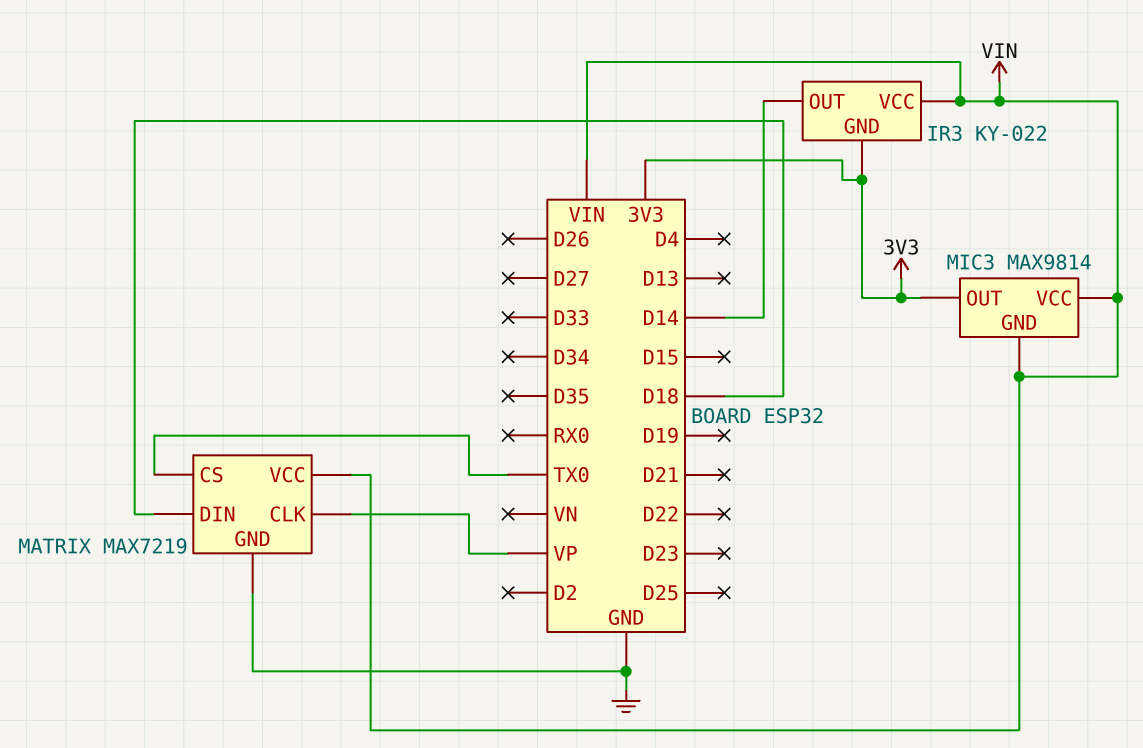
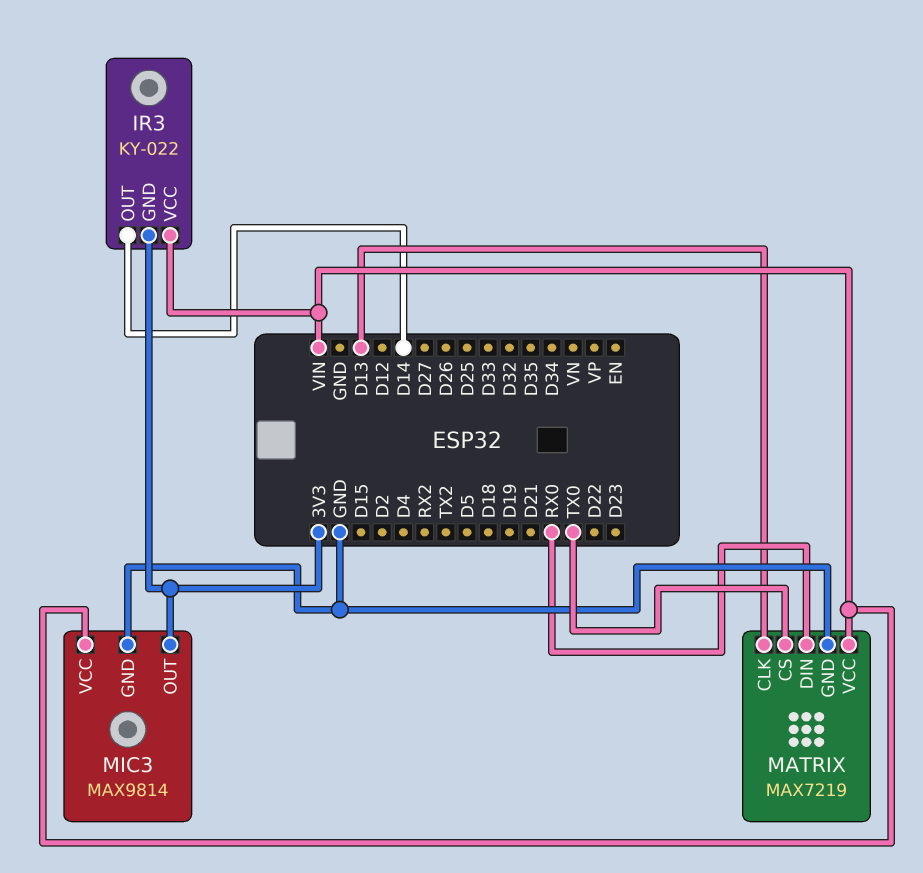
MATRIX pin CLK: VP -> D13
MATRIX pin DIN: D18 -> RX0
MIC3 pin GND: VIN -> GND

